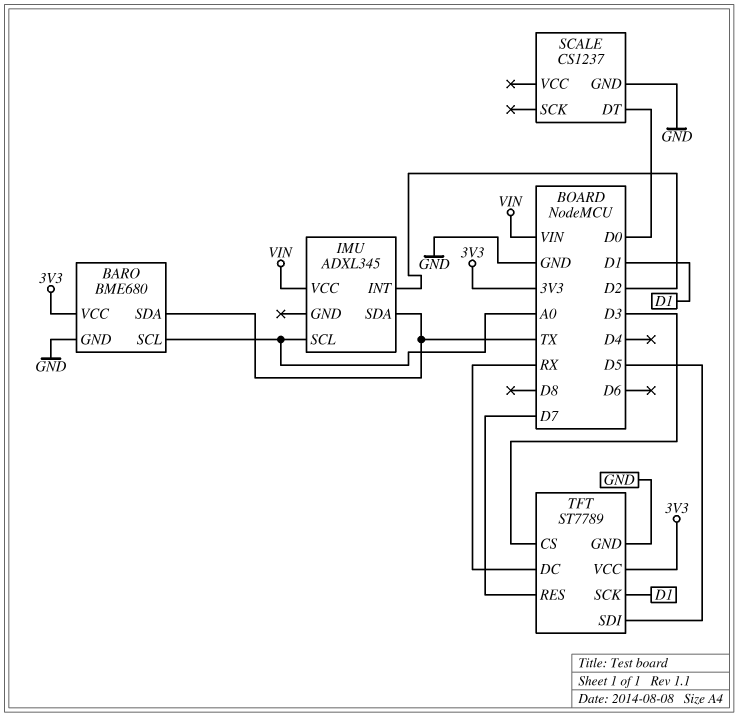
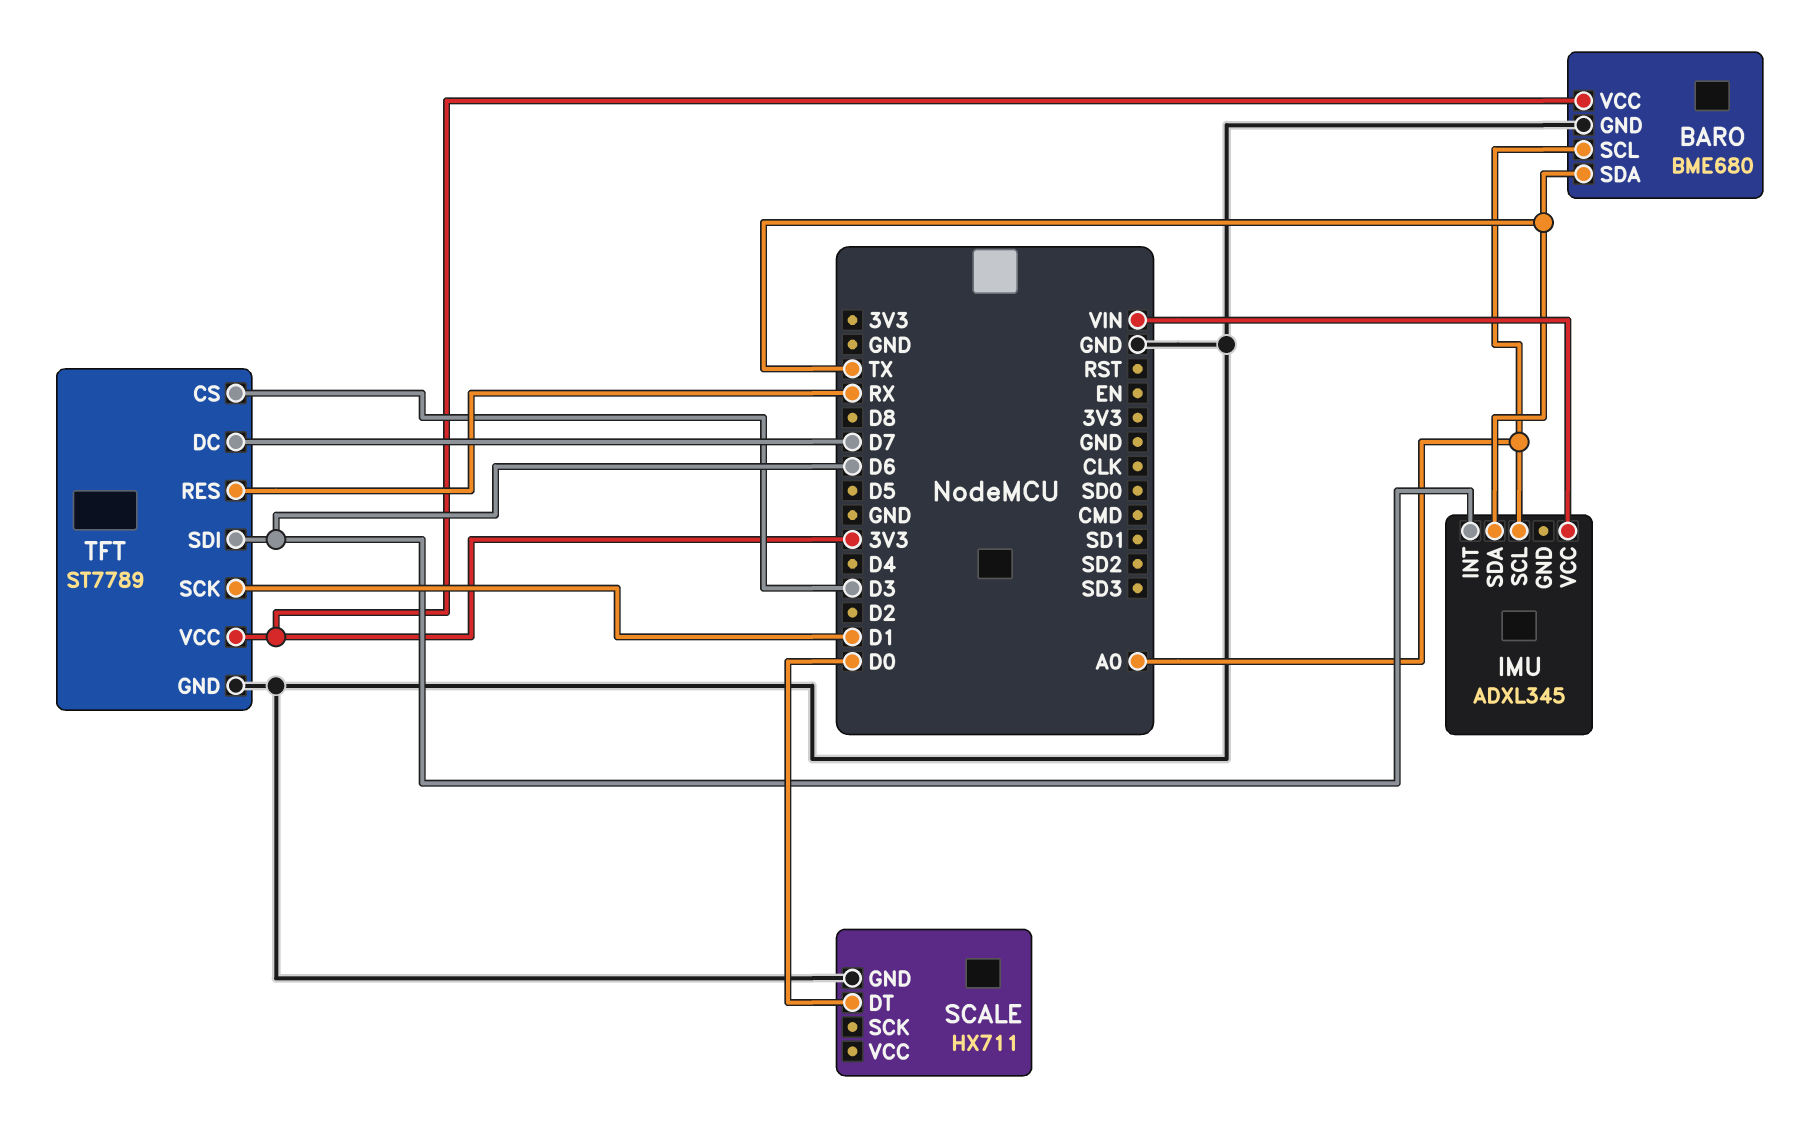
IMU pin INT: D2 -> D6
SCALE: CS1237 -> HX711
TFT pin DC: RX -> D7
TFT pin RES: D7 -> RX
TFT pin SDI: D5 -> D6

